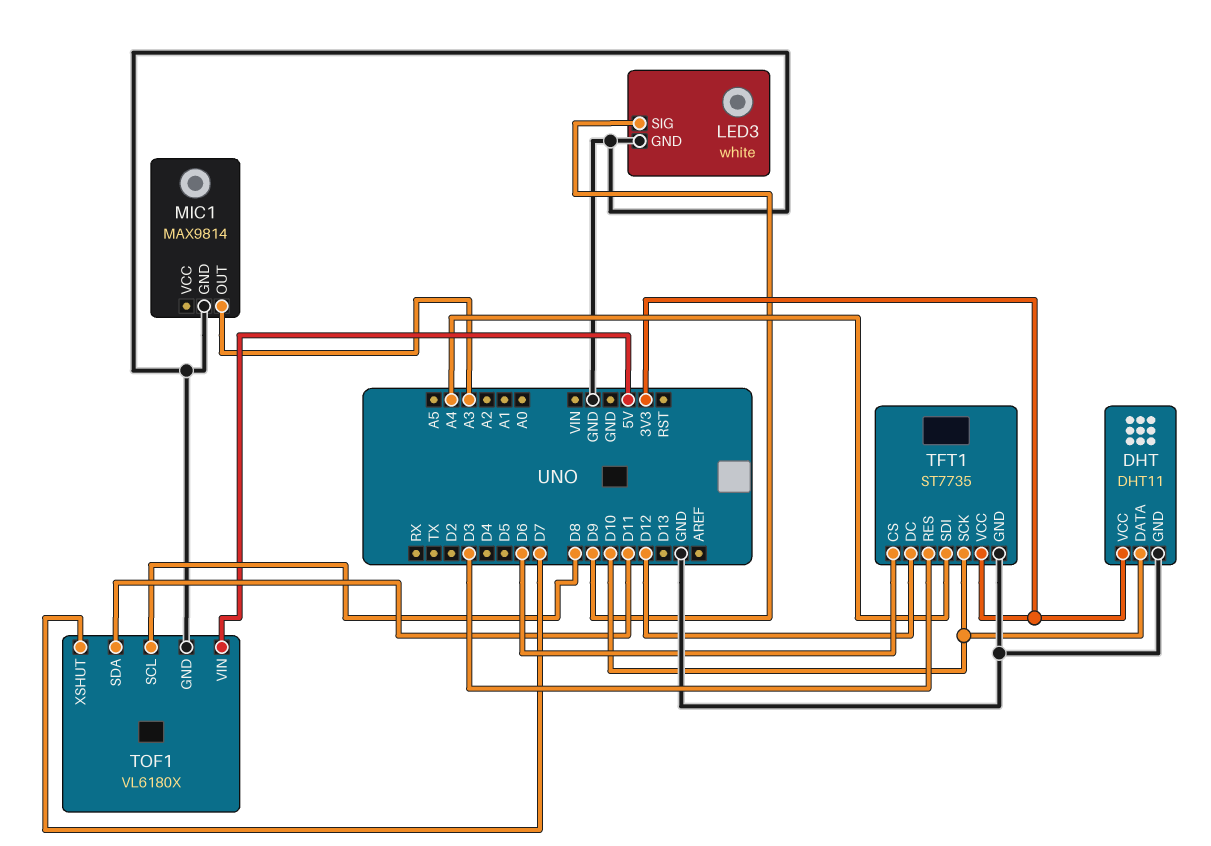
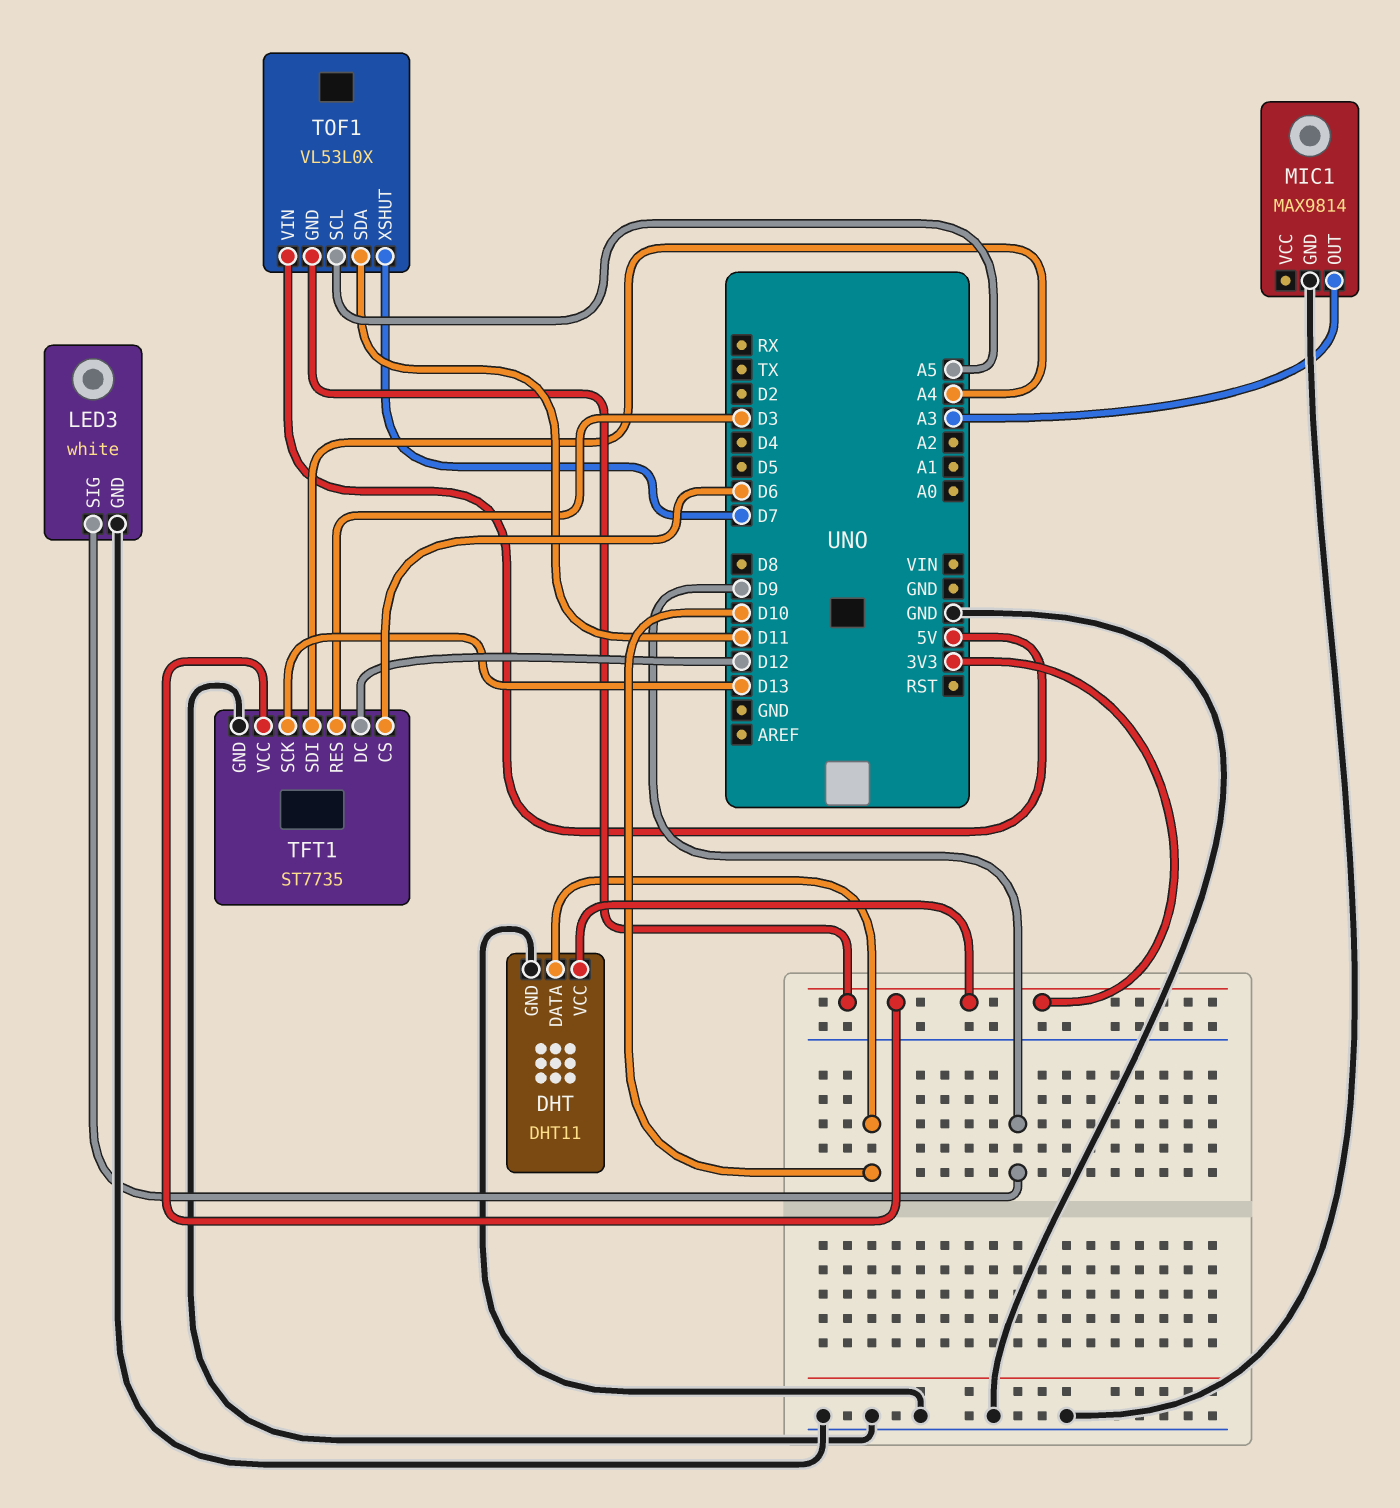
TFT1 pin SCK: D10 -> D13
TOF1: VL6180X -> VL53L0X
TOF1 pin GND: GND -> 3V3
TOF1 pin SCL: D8 -> A5

